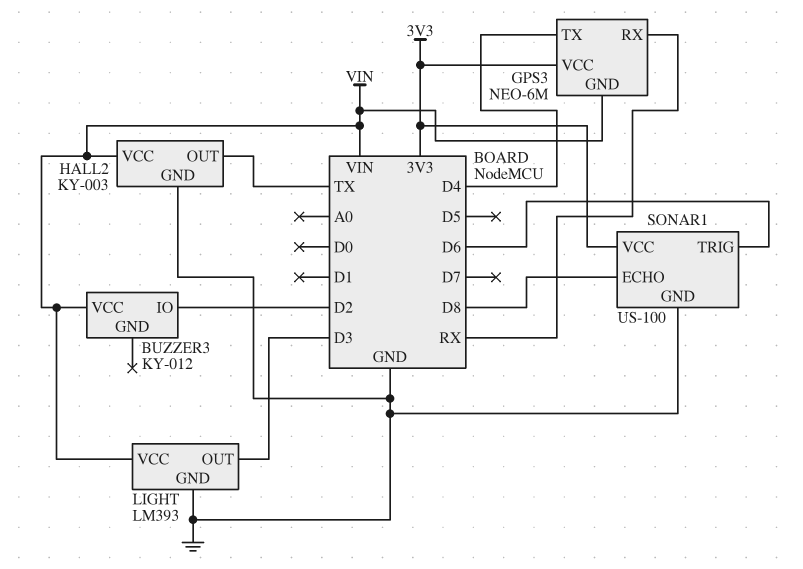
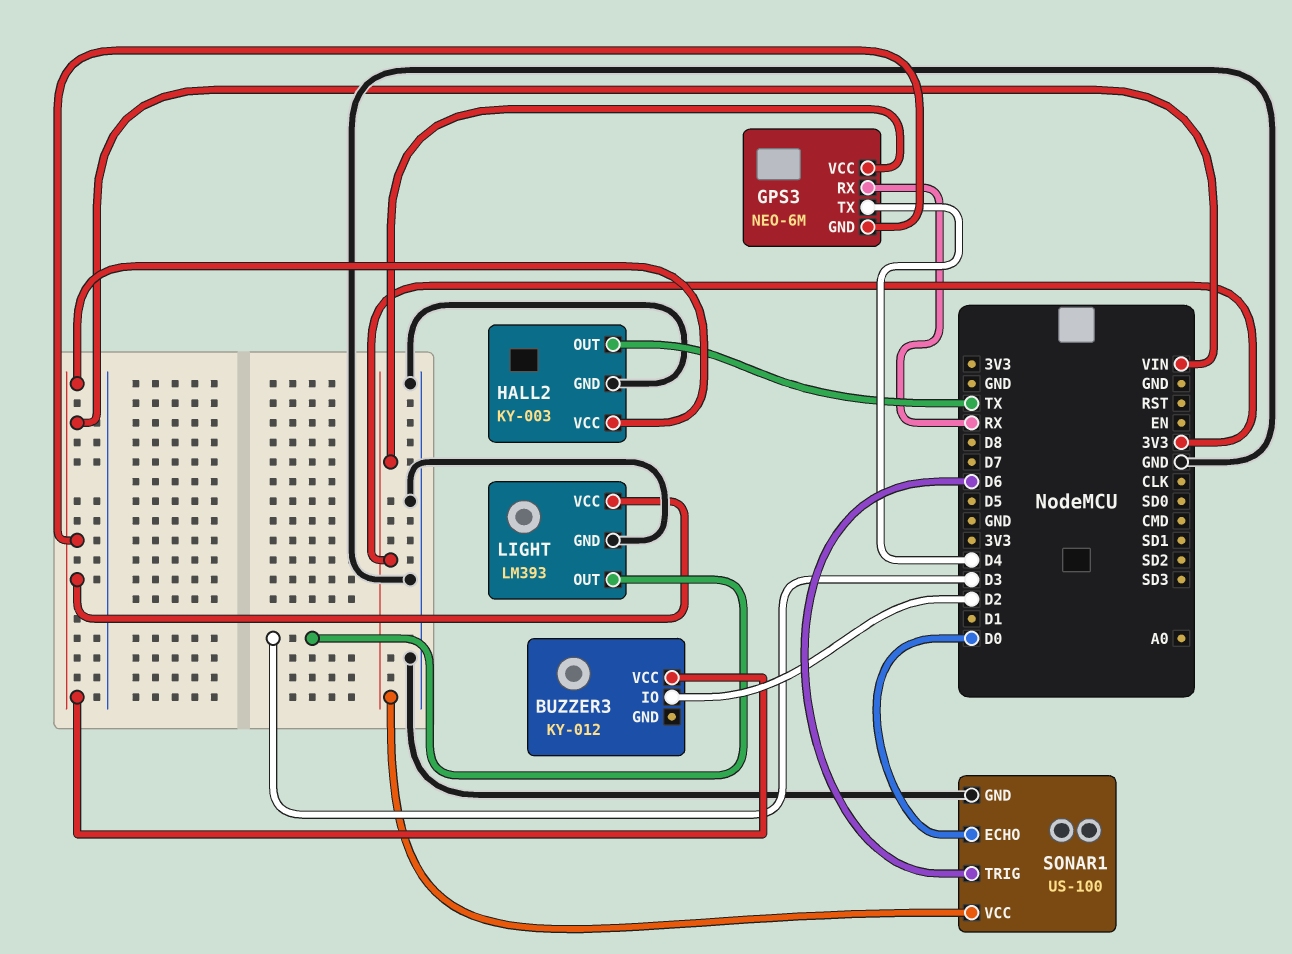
SONAR1 pin ECHO: D8 -> D0

